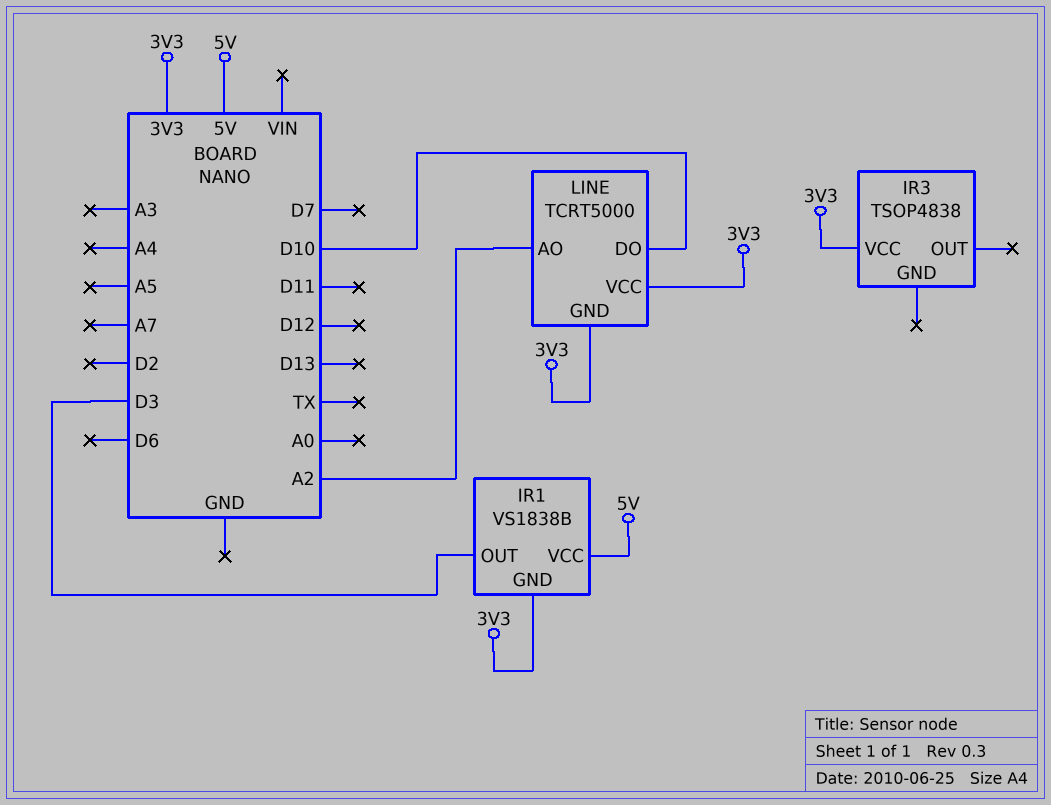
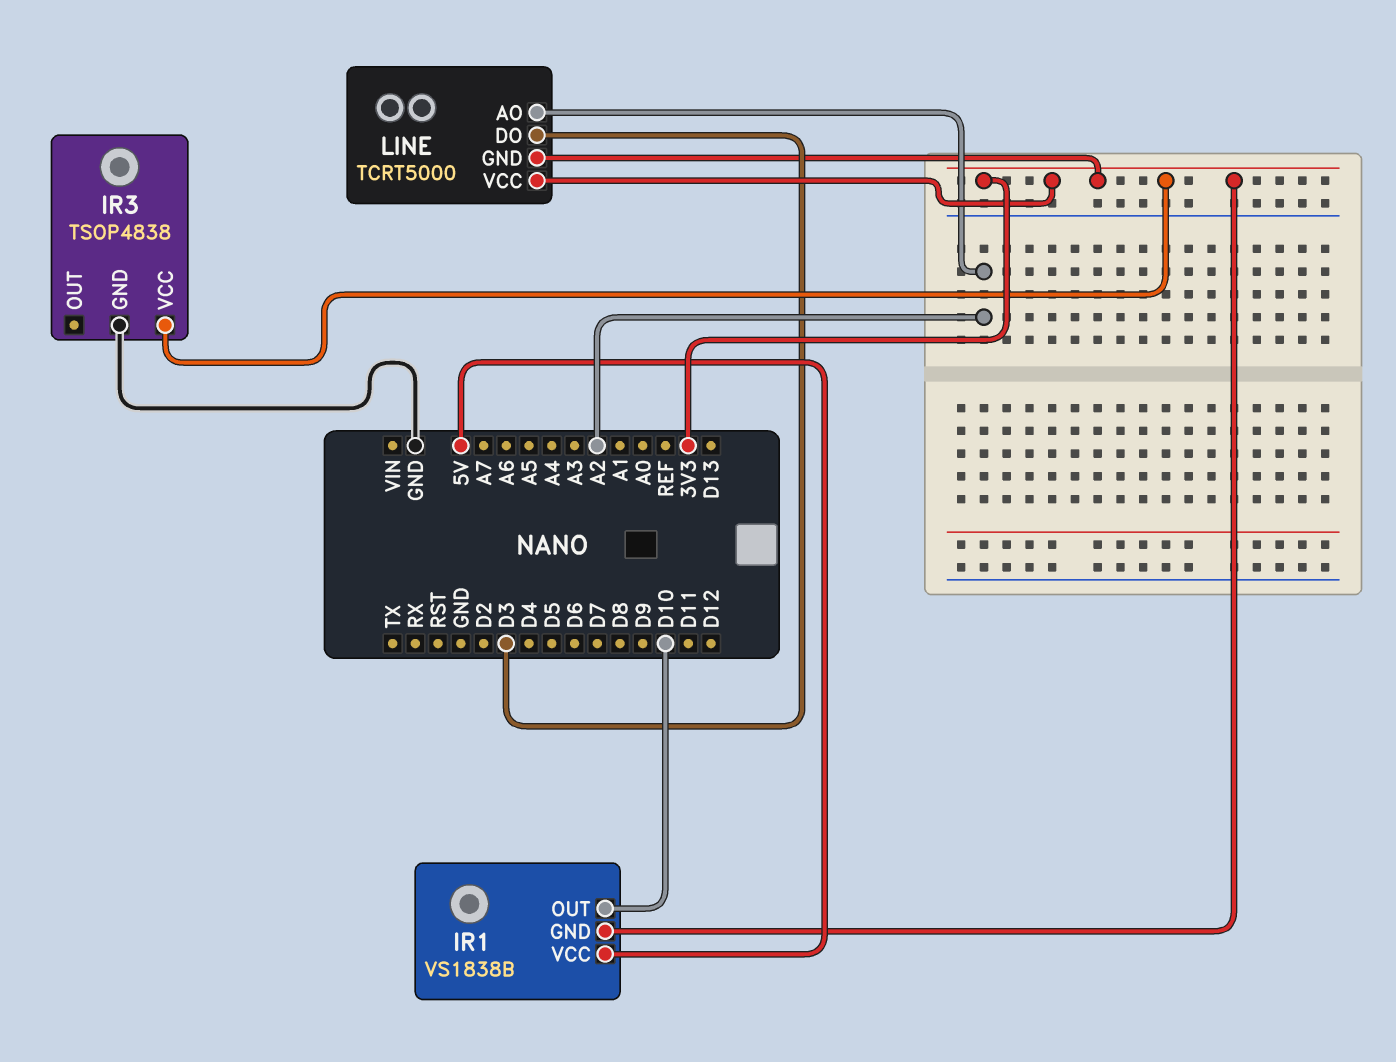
IR1 pin OUT: D3 -> D10
IR3 pin GND: none -> GND
LINE pin DO: D10 -> D3

